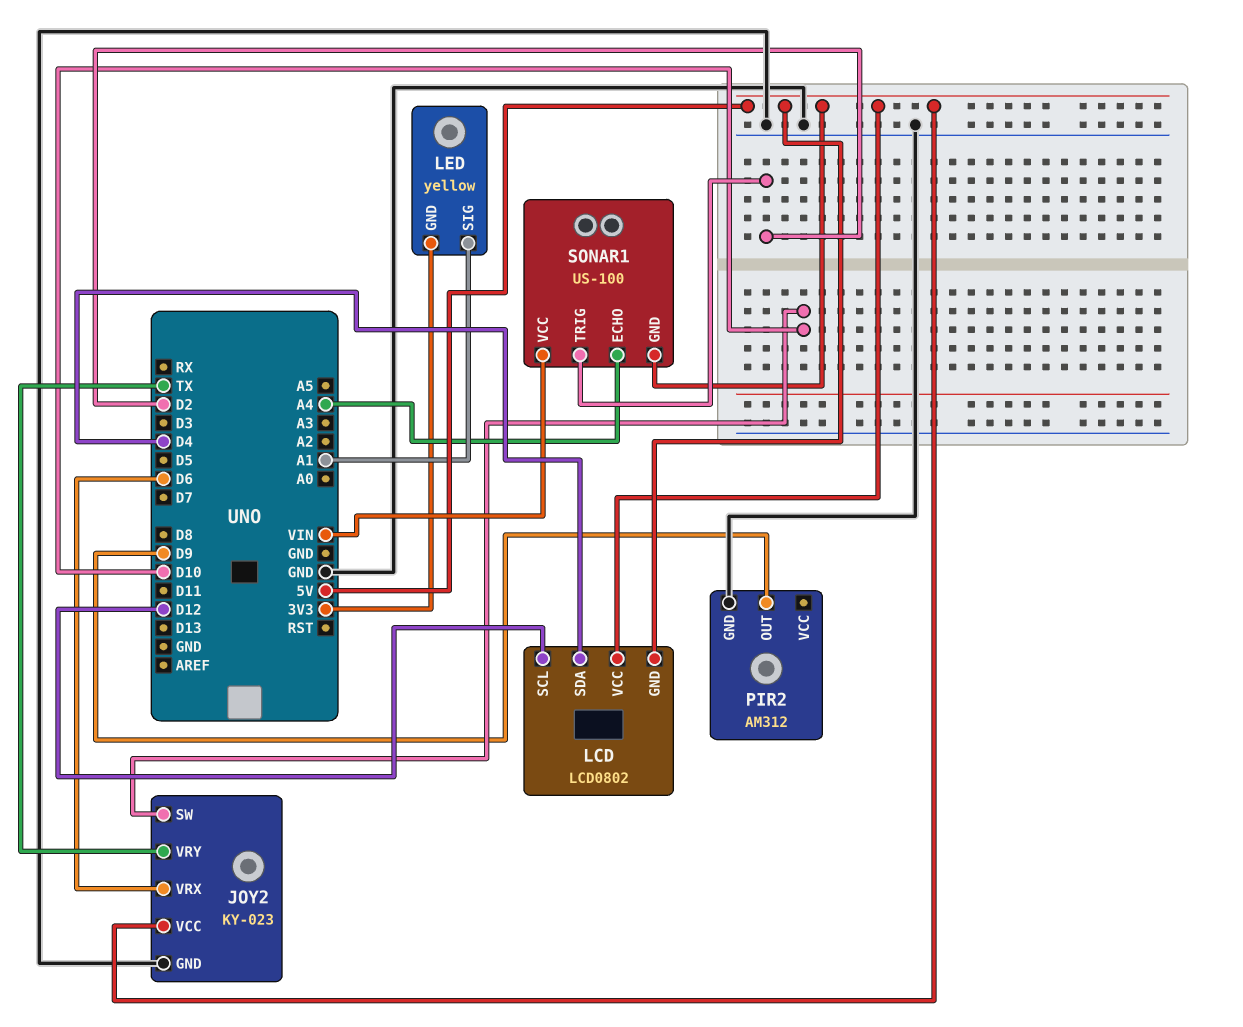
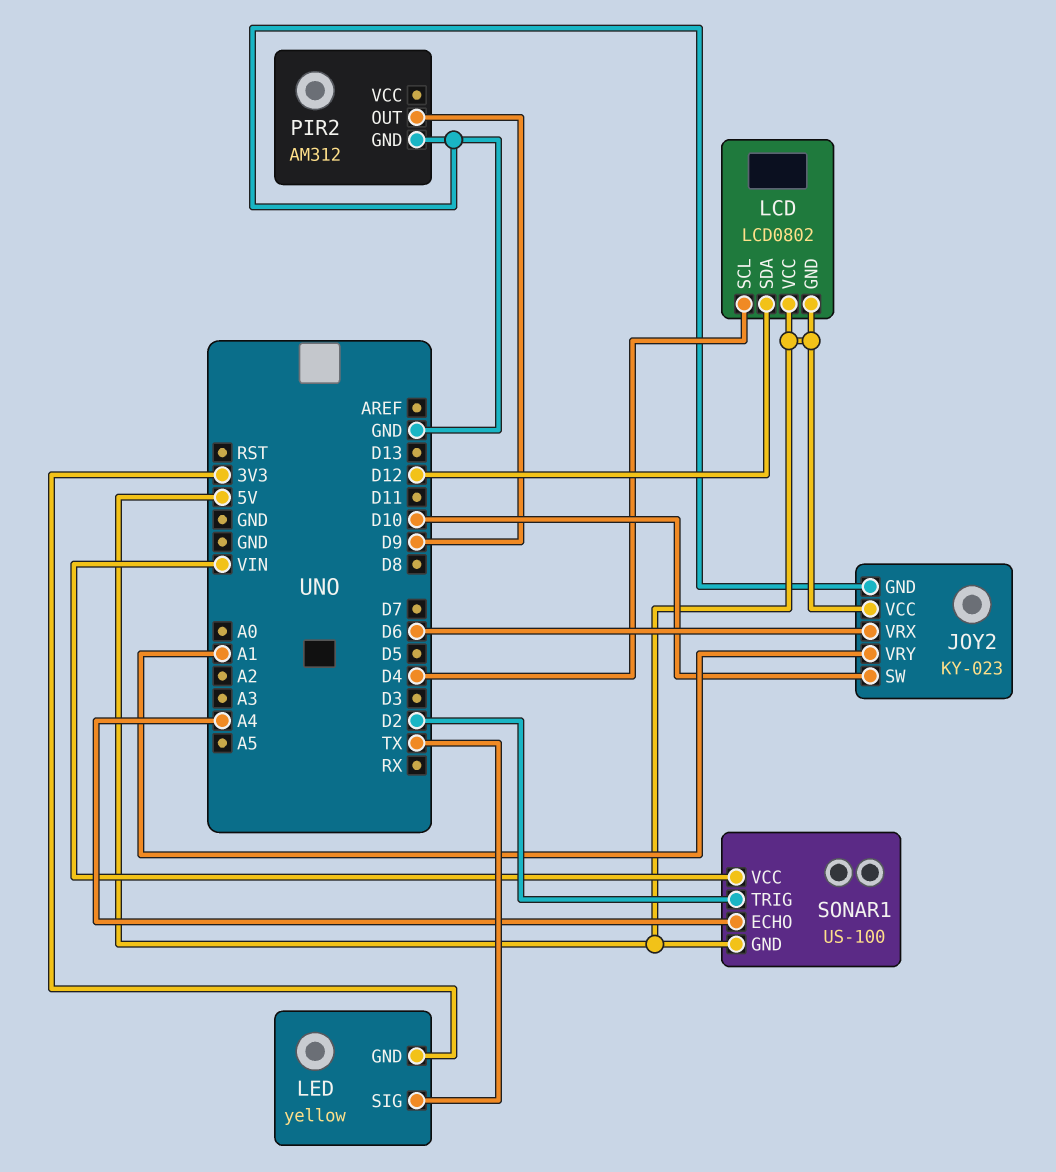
JOY2 pin VRY: TX -> A1
LCD pin SCL: D12 -> D4
LCD pin SDA: D4 -> D12
LED pin SIG: A1 -> TX

